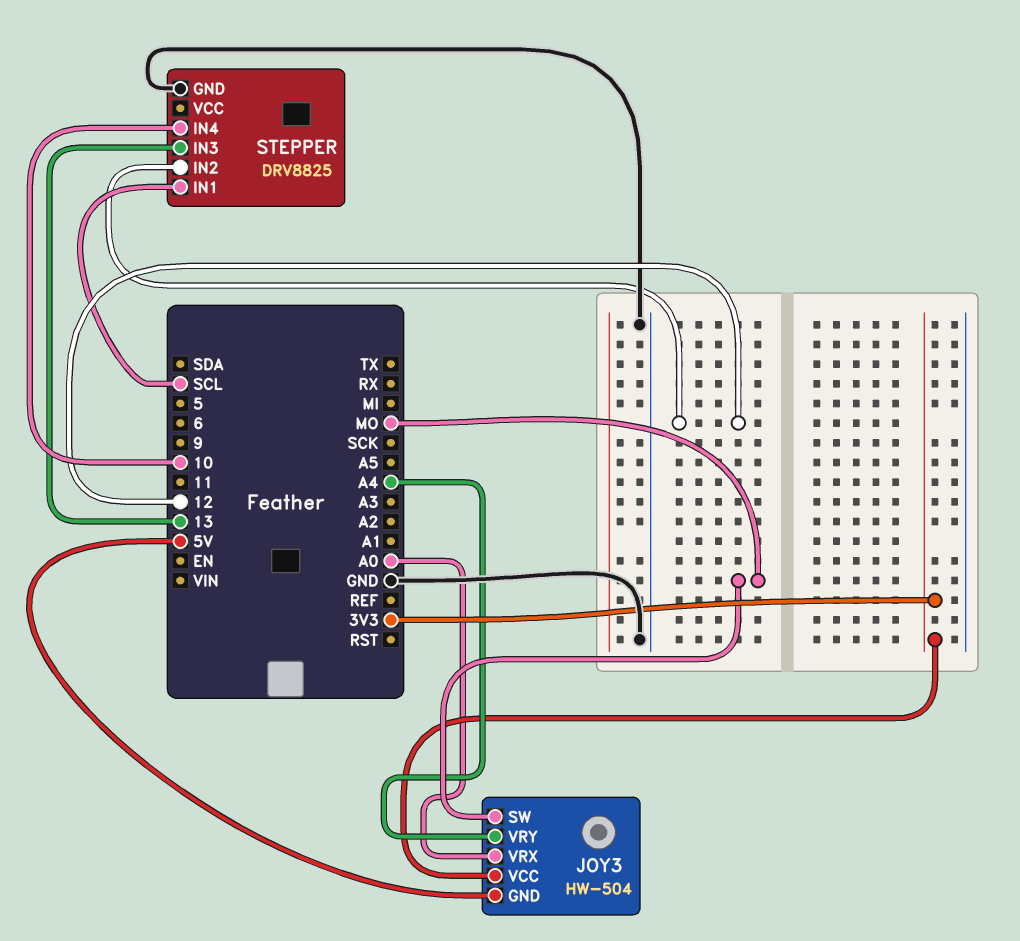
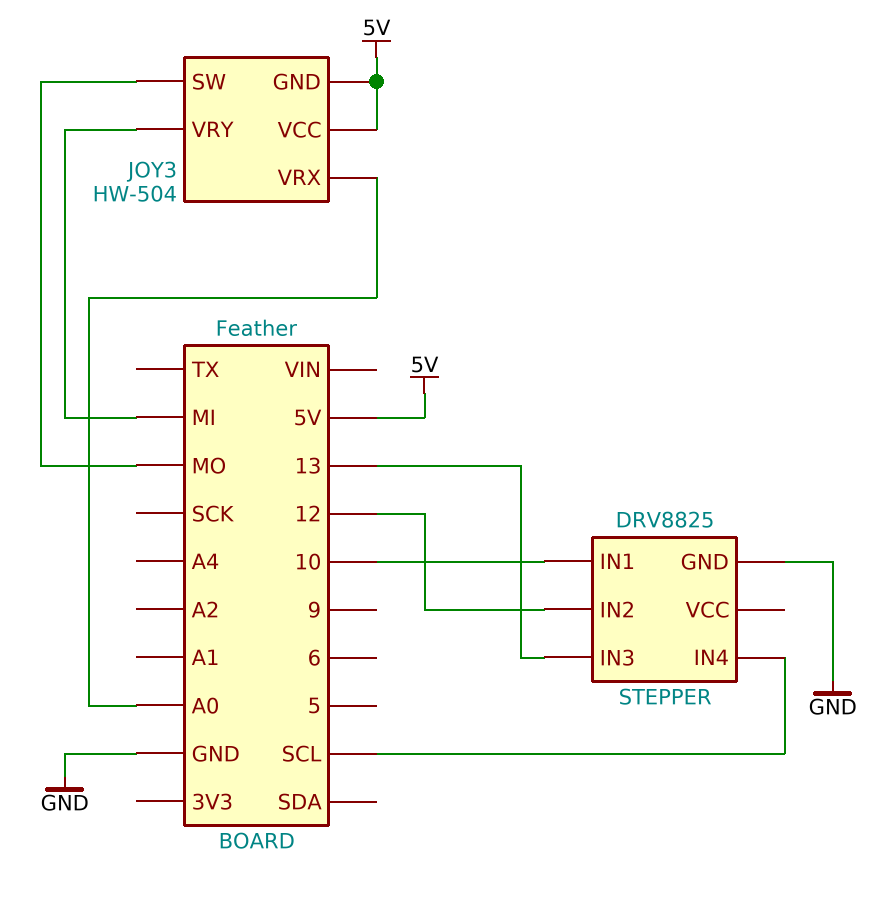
JOY3 pin VCC: 3V3 -> 5V
JOY3 pin VRY: A4 -> MI
STEPPER pin IN1: SCL -> 10
STEPPER pin IN4: 10 -> SCL

